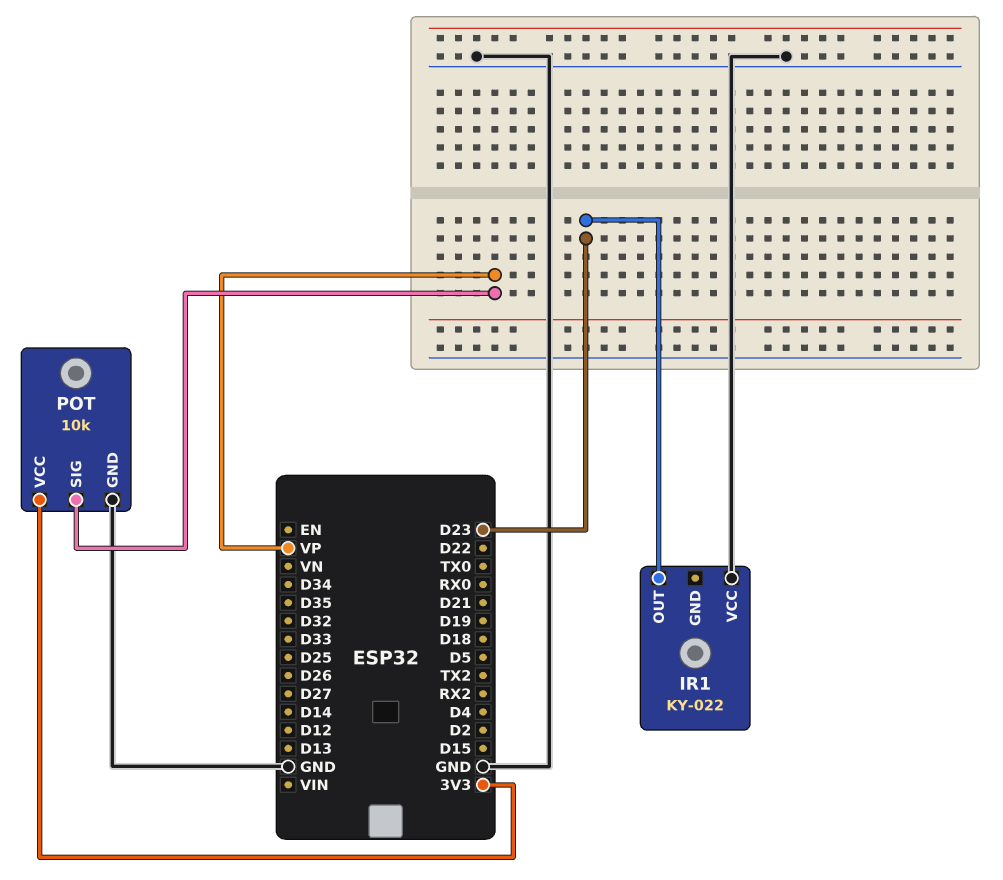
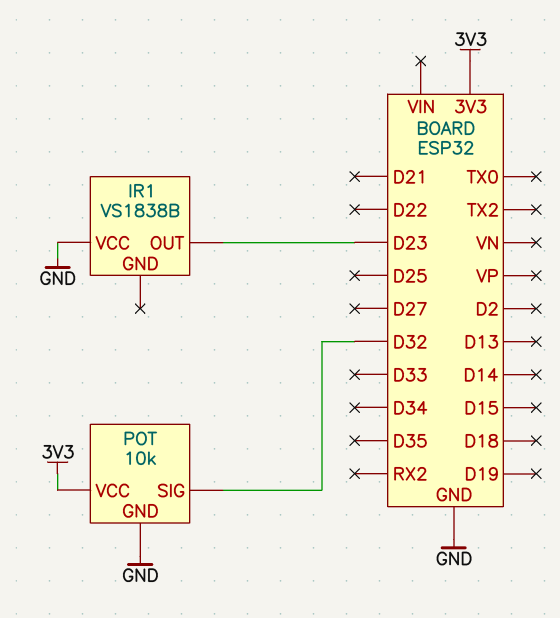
IR1: KY-022 -> VS1838B
POT pin SIG: VP -> D32

